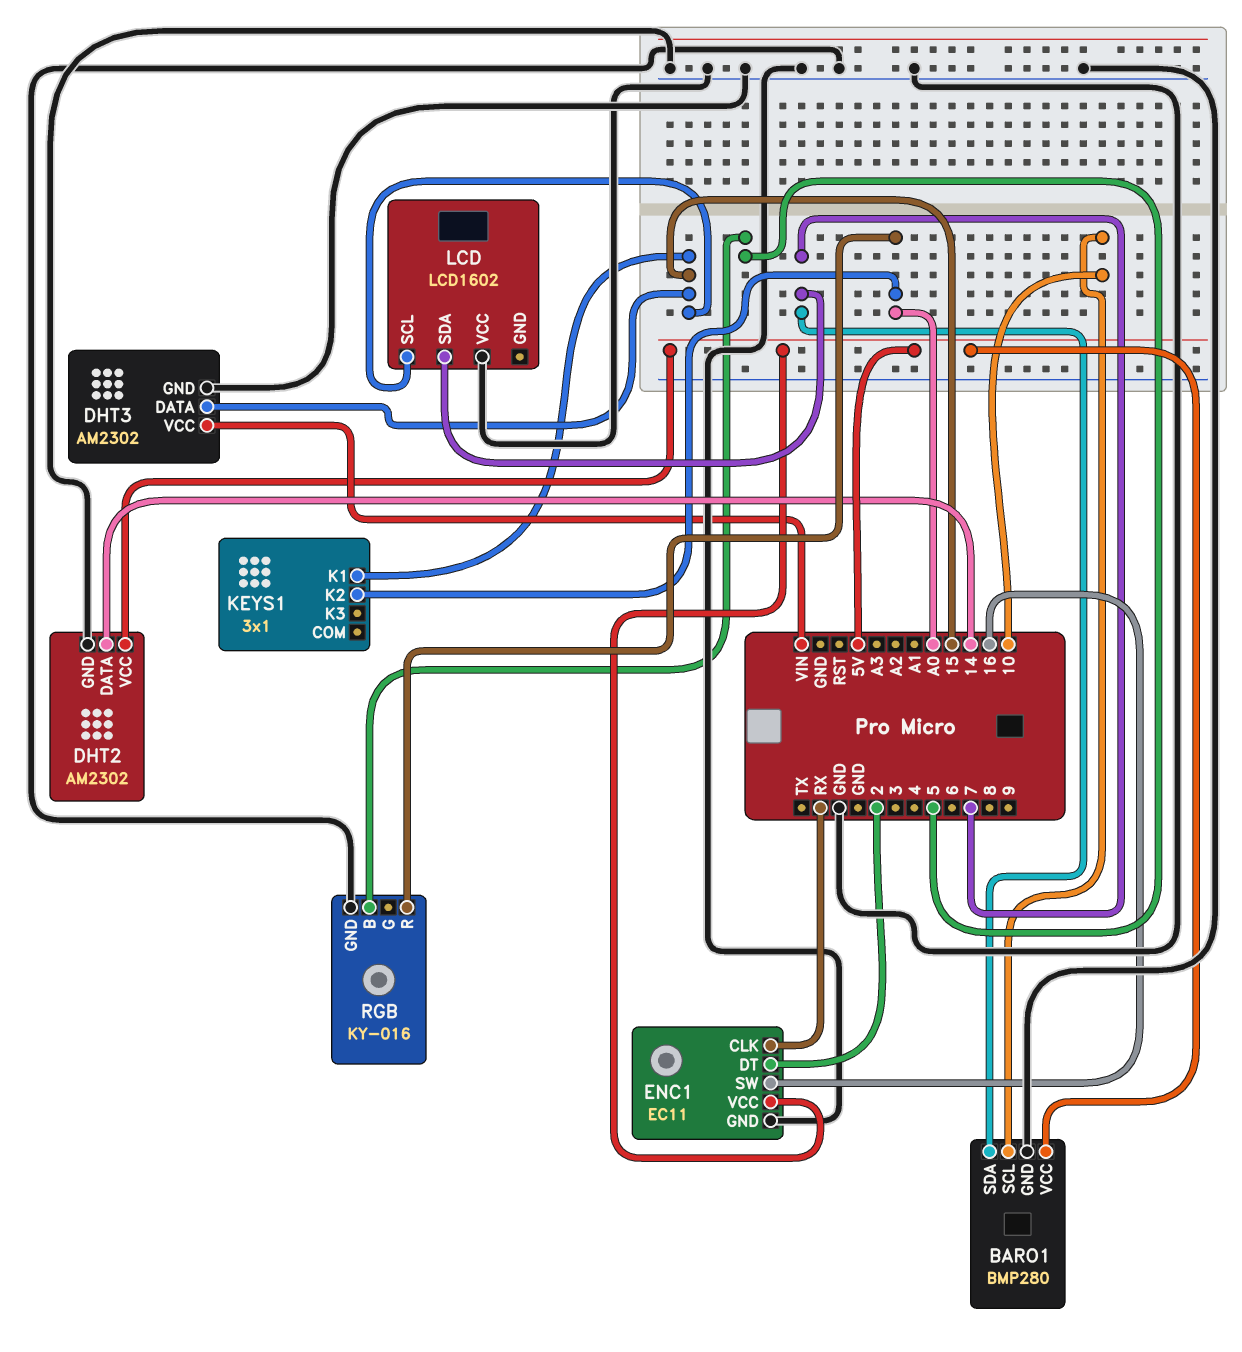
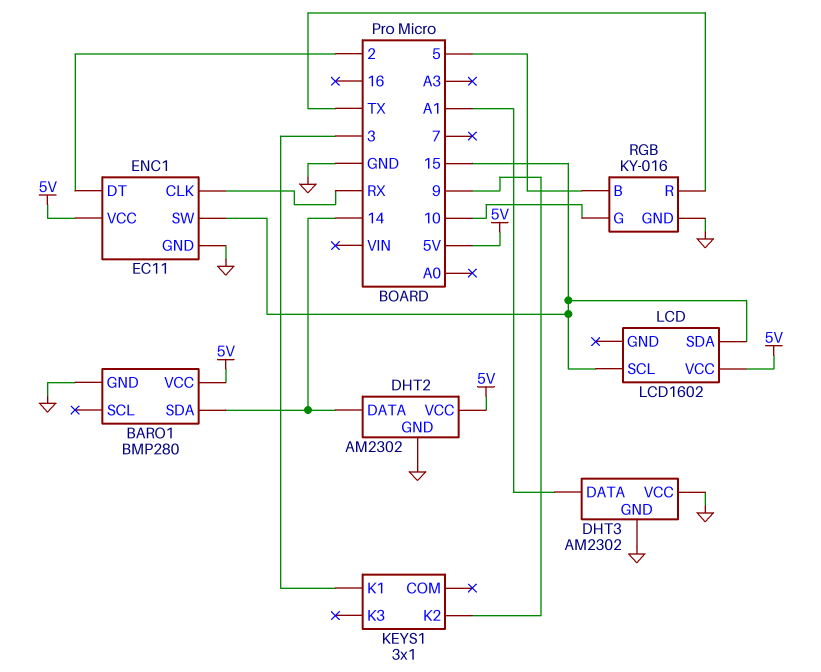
BARO1 pin SCL: 10 -> none
BARO1 pin SDA: 7 -> 14
DHT3 pin DATA: 15 -> A1
DHT3 pin VCC: VIN -> GND
ENC1 pin SW: 16 -> 15
KEYS1 pin K1: 15 -> 3
KEYS1 pin K2: A0 -> 9
LCD pin SDA: 7 -> 15
LCD pin VCC: GND -> 5V
RGB pin G: none -> 10
RGB pin R: A0 -> TX

